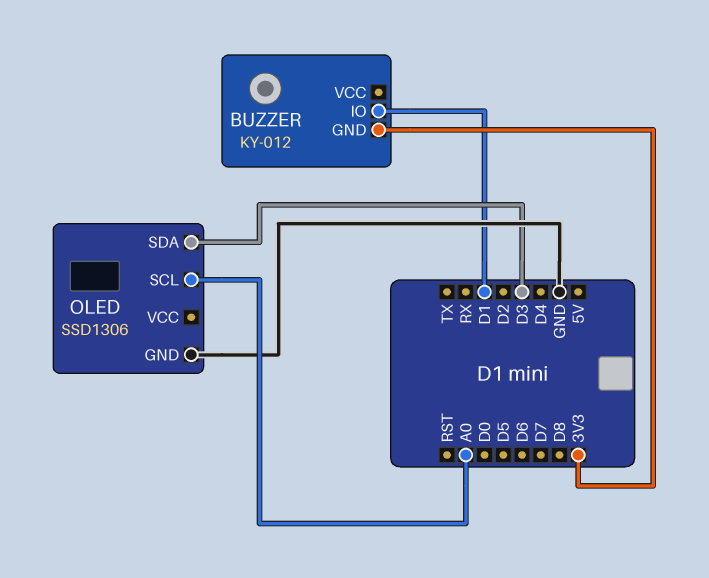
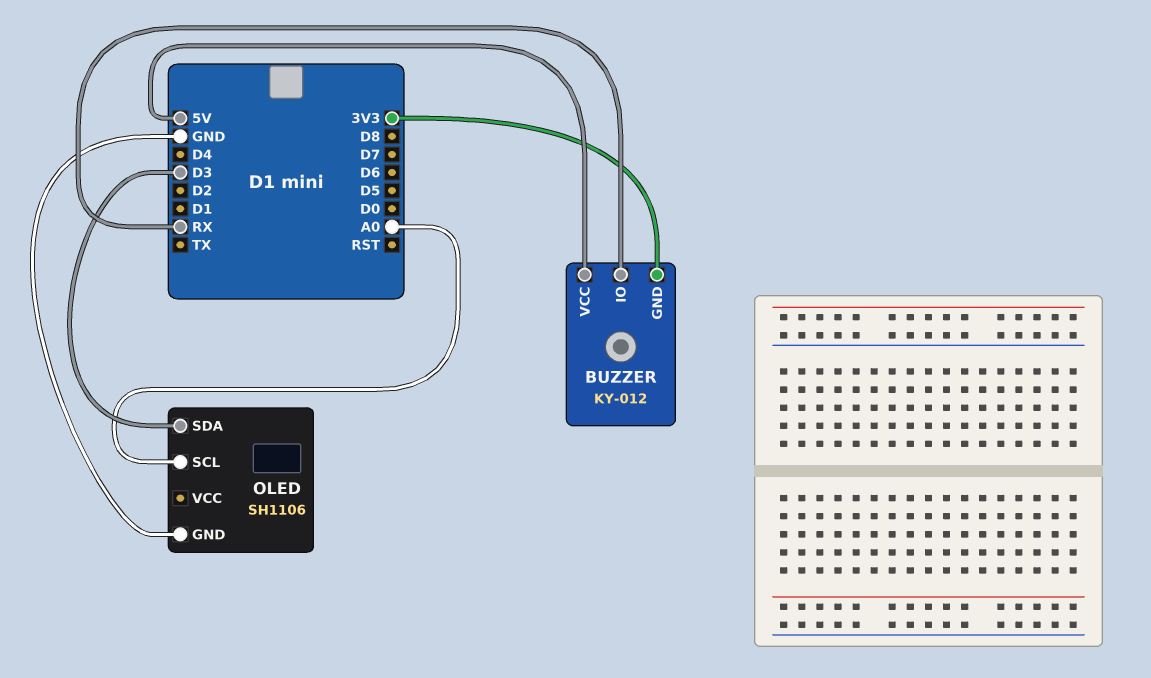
BUZZER pin IO: D1 -> RX
BUZZER pin VCC: none -> 5V
OLED: SSD1306 -> SH1106

